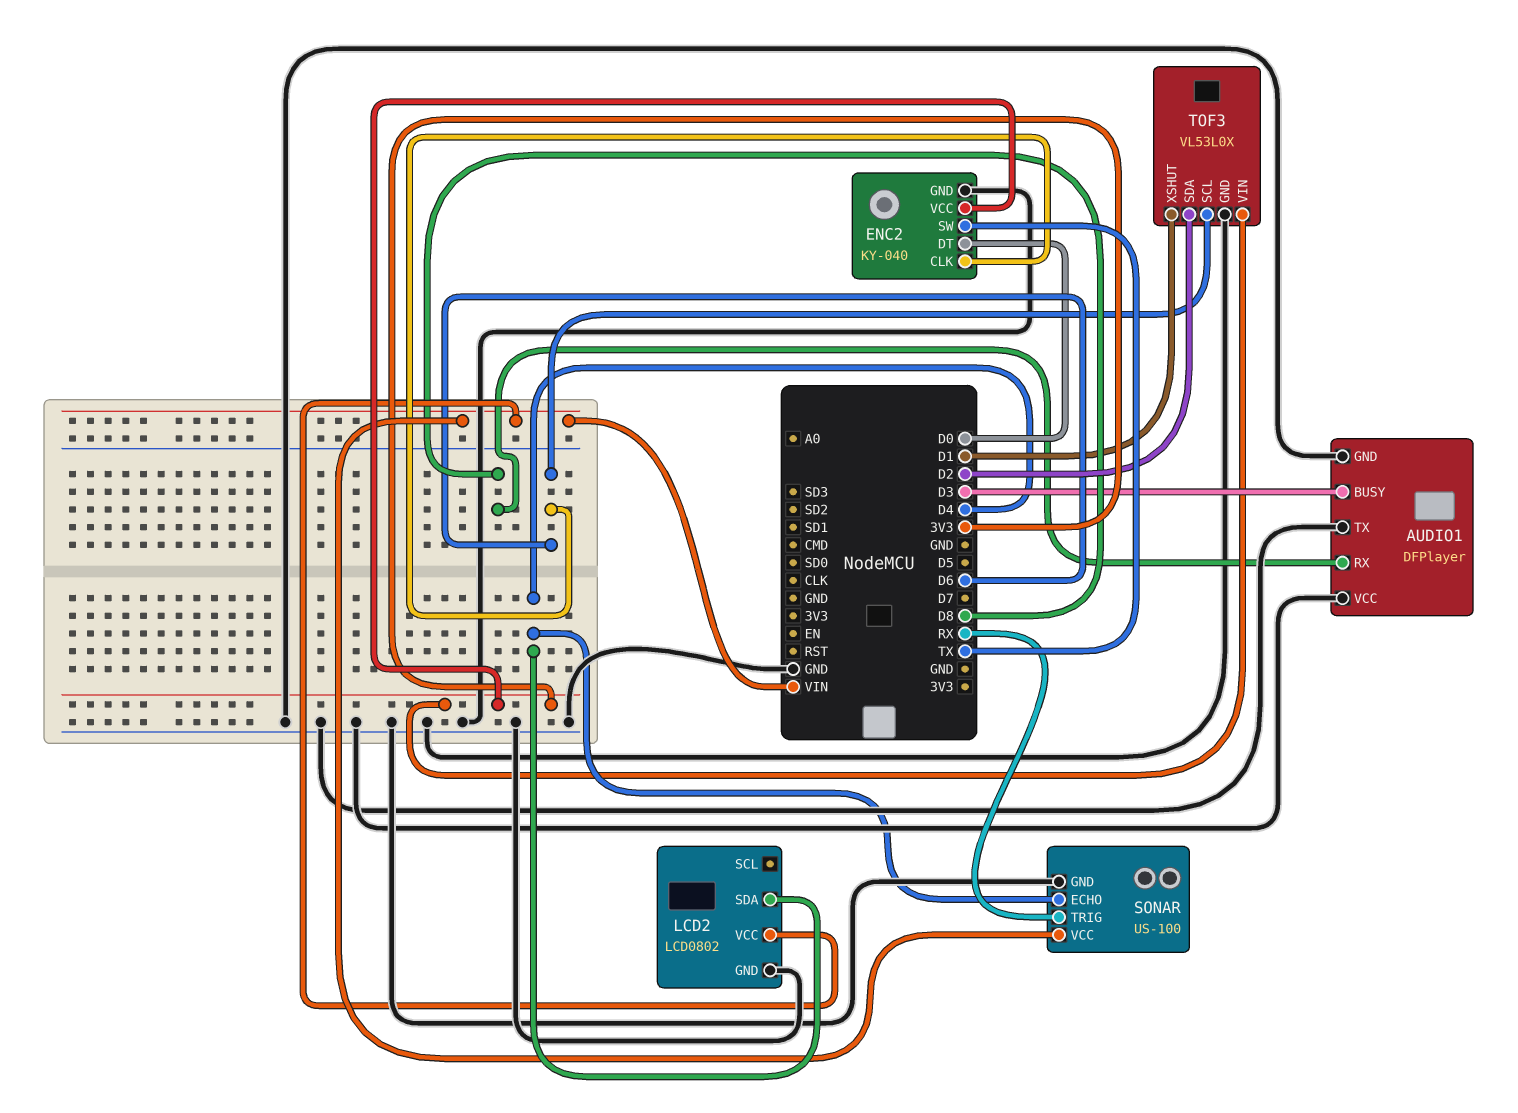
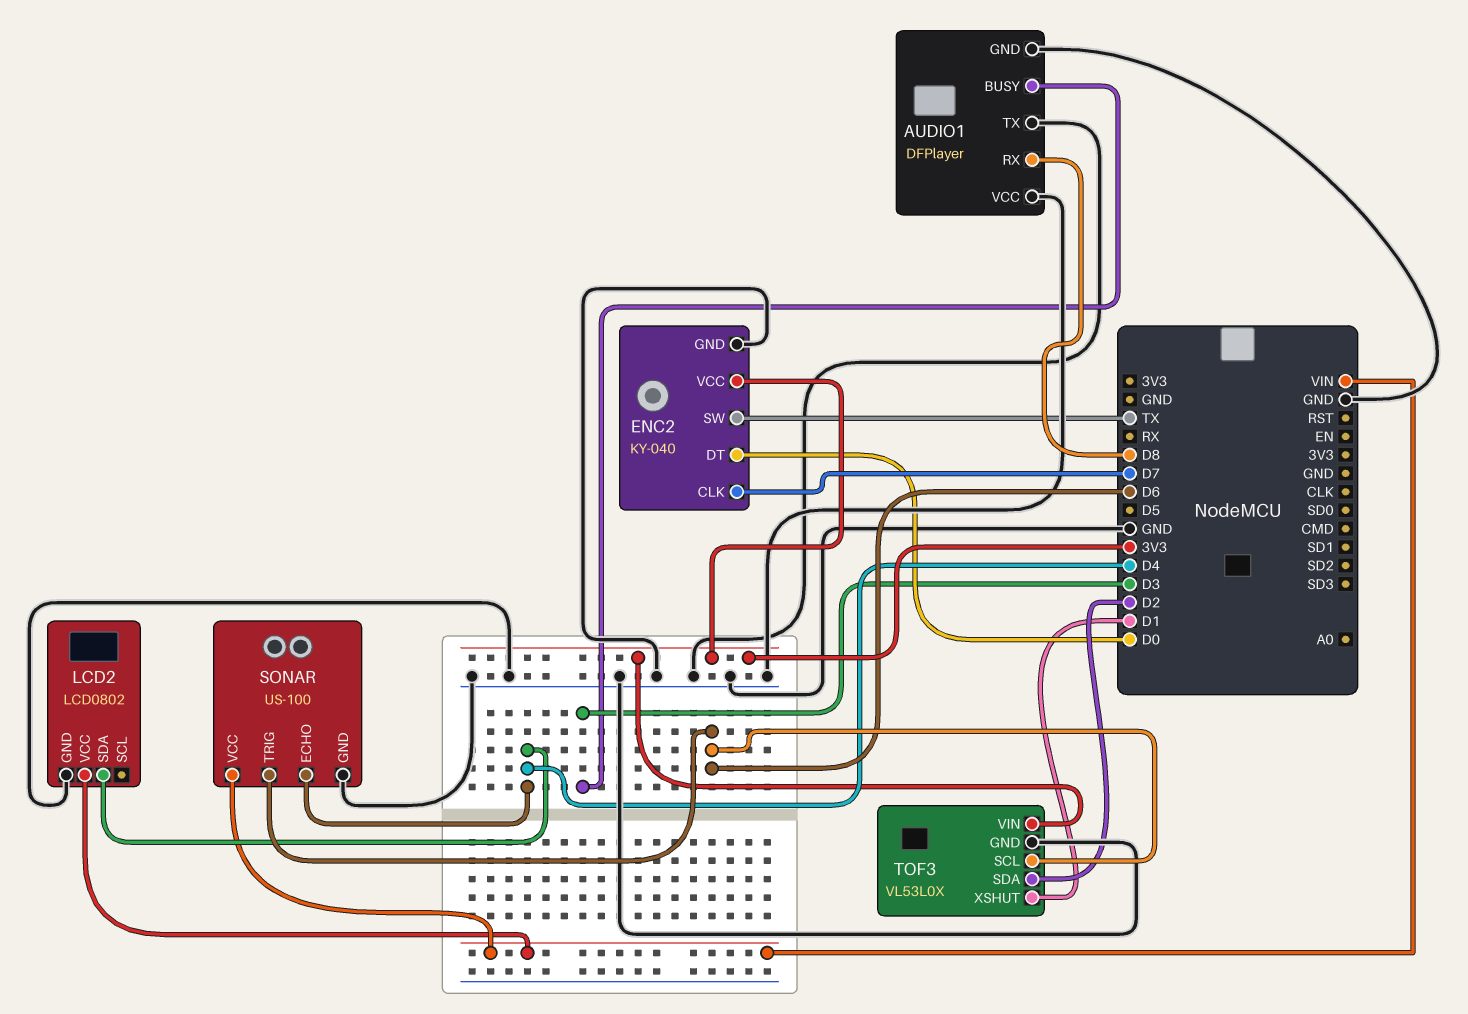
ENC2 pin CLK: D6 -> D7
SONAR pin TRIG: RX -> D6

